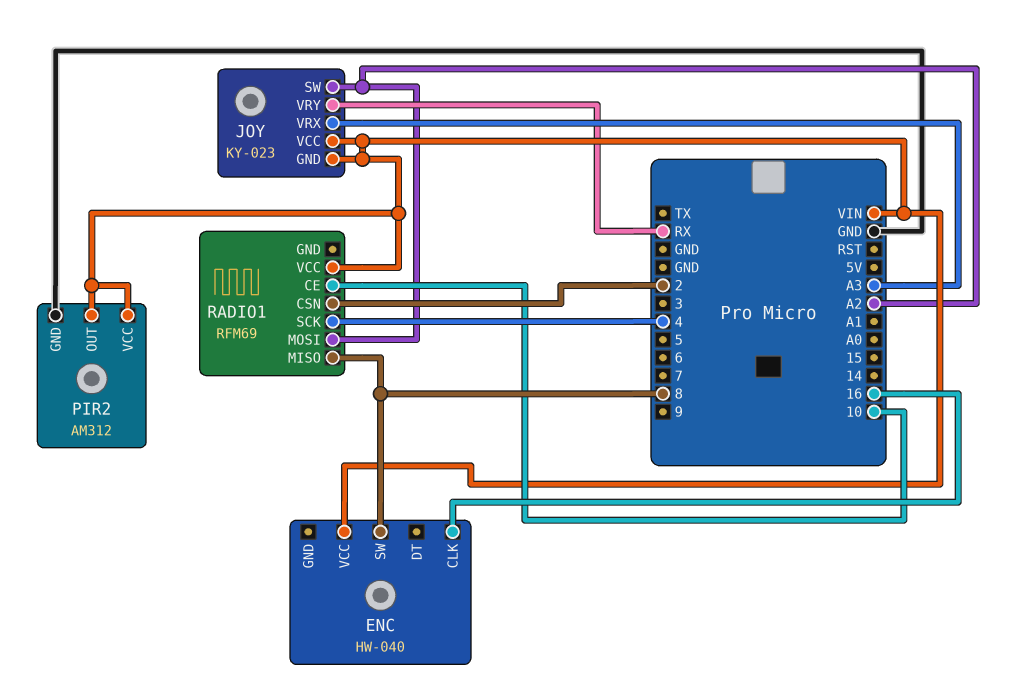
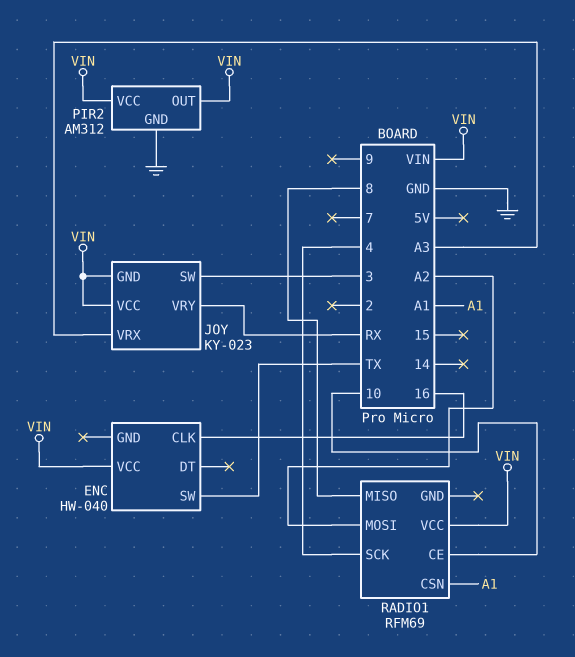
ENC pin SW: 8 -> TX
JOY pin SW: A2 -> 3
RADIO1 pin CSN: 2 -> A1

